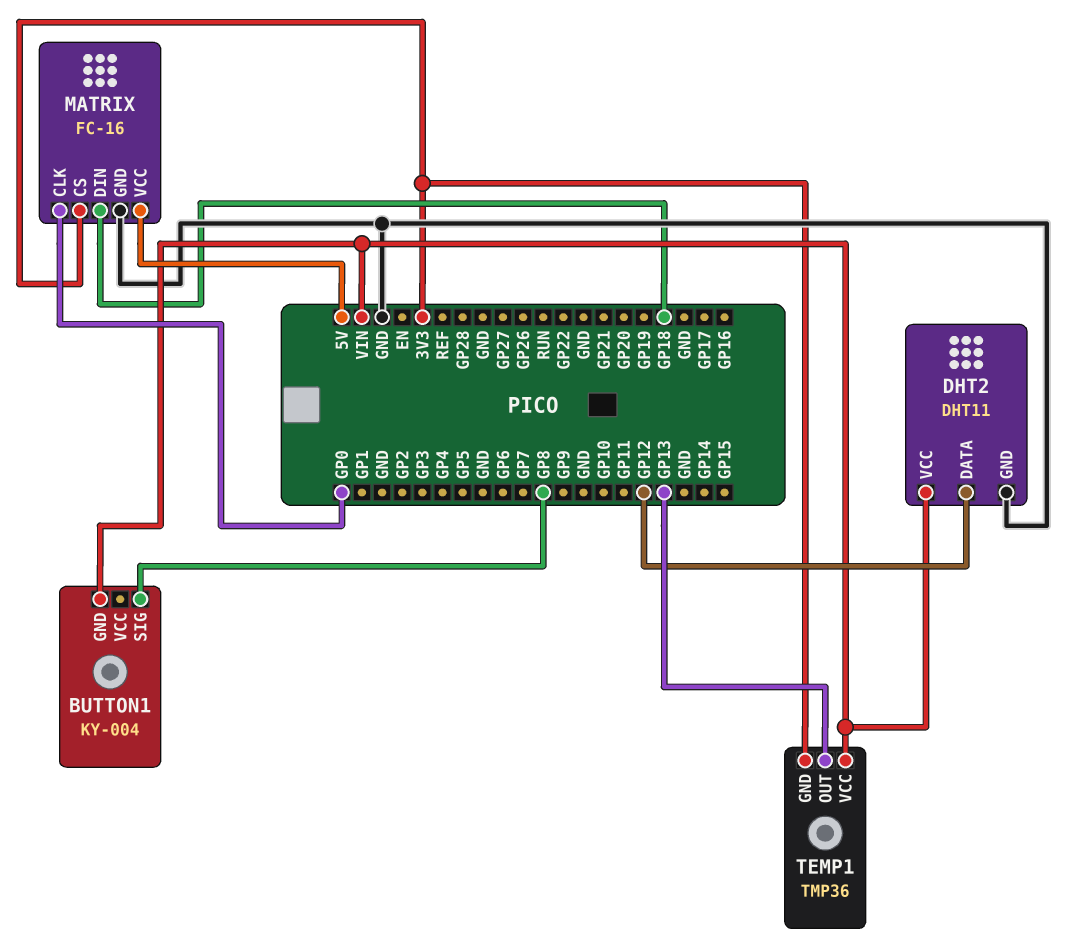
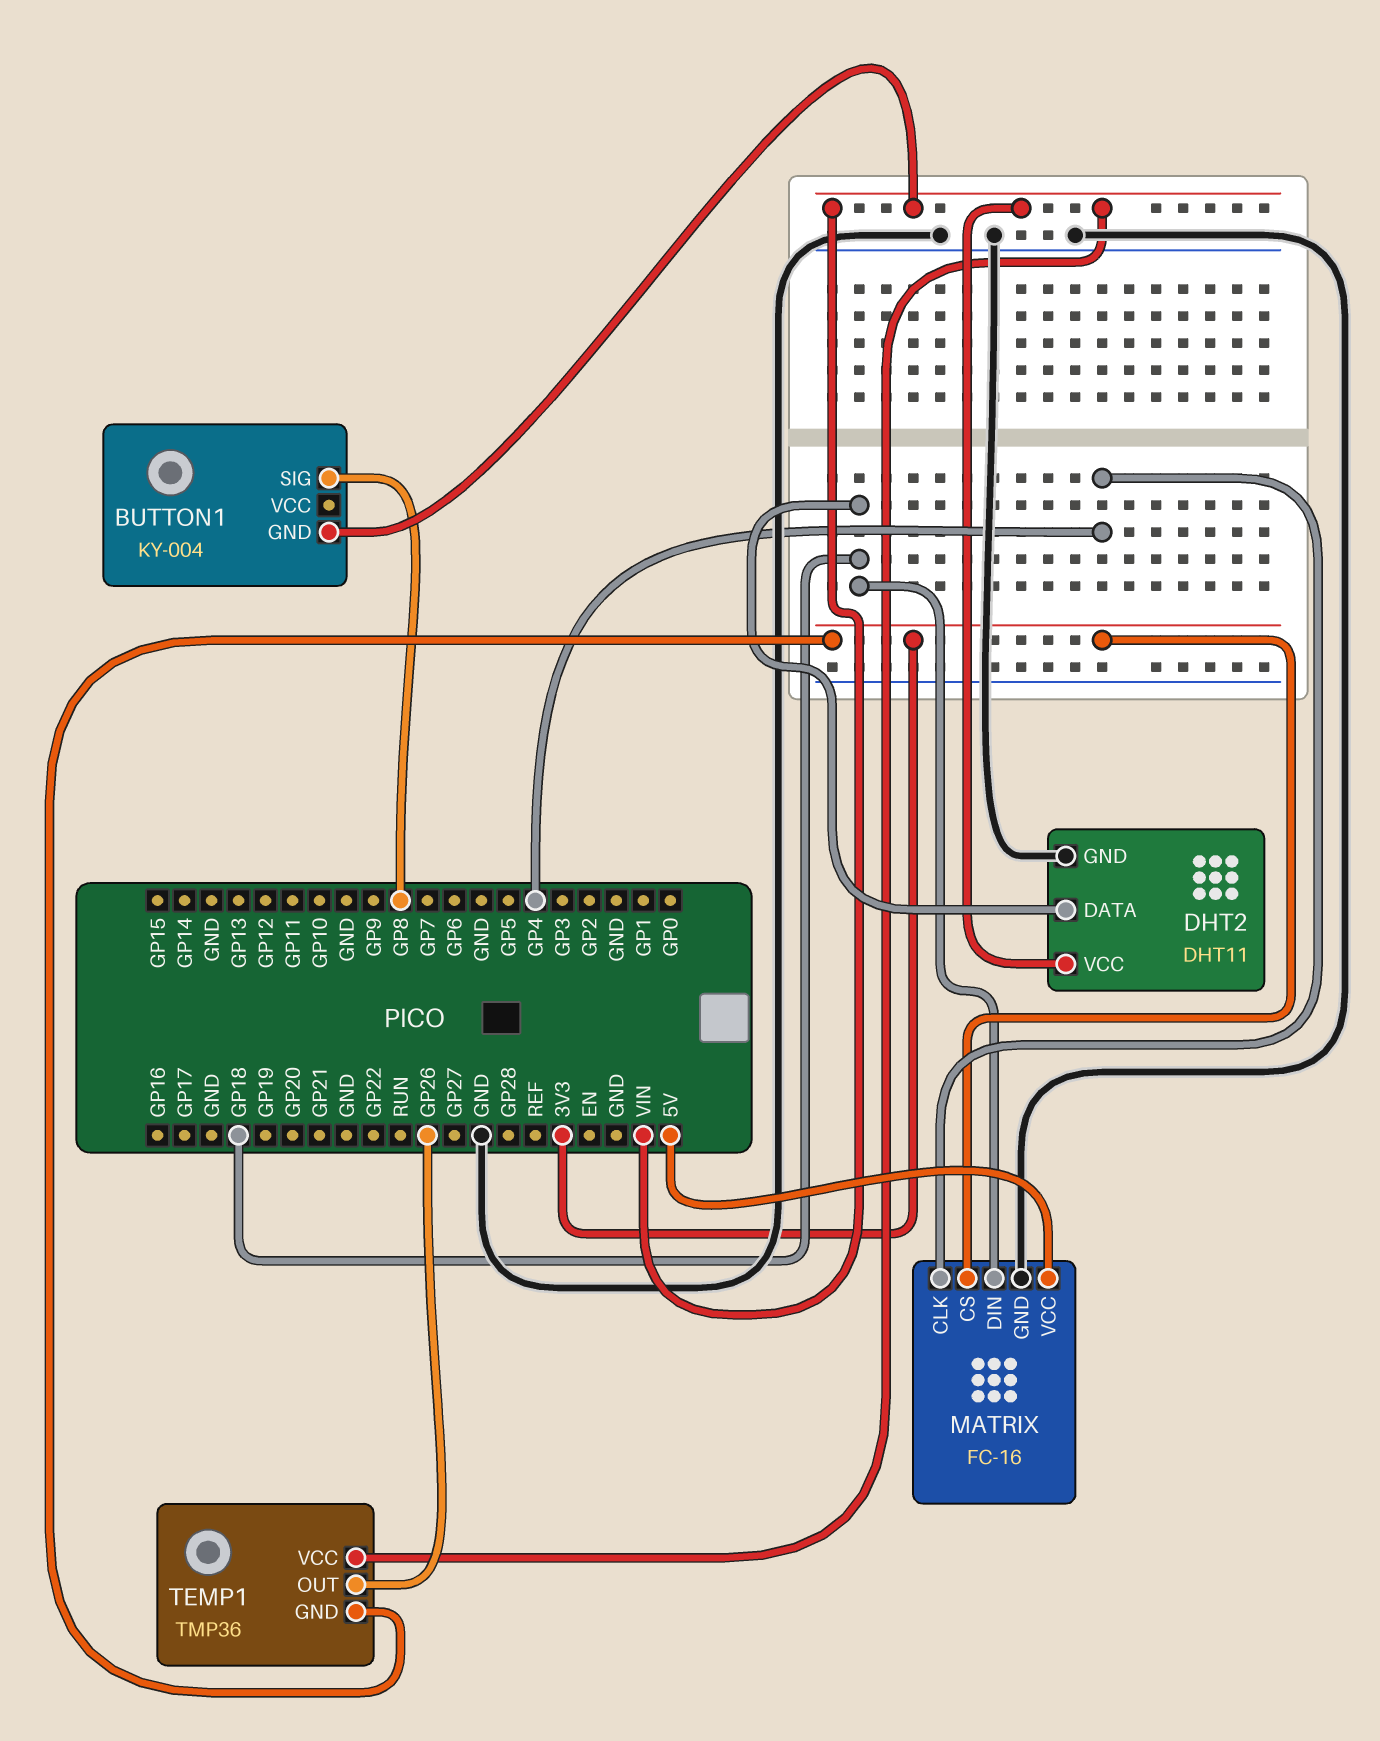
DHT2 pin DATA: GP12 -> GP18
MATRIX pin CLK: GP0 -> GP4
TEMP1 pin OUT: GP13 -> GP26

